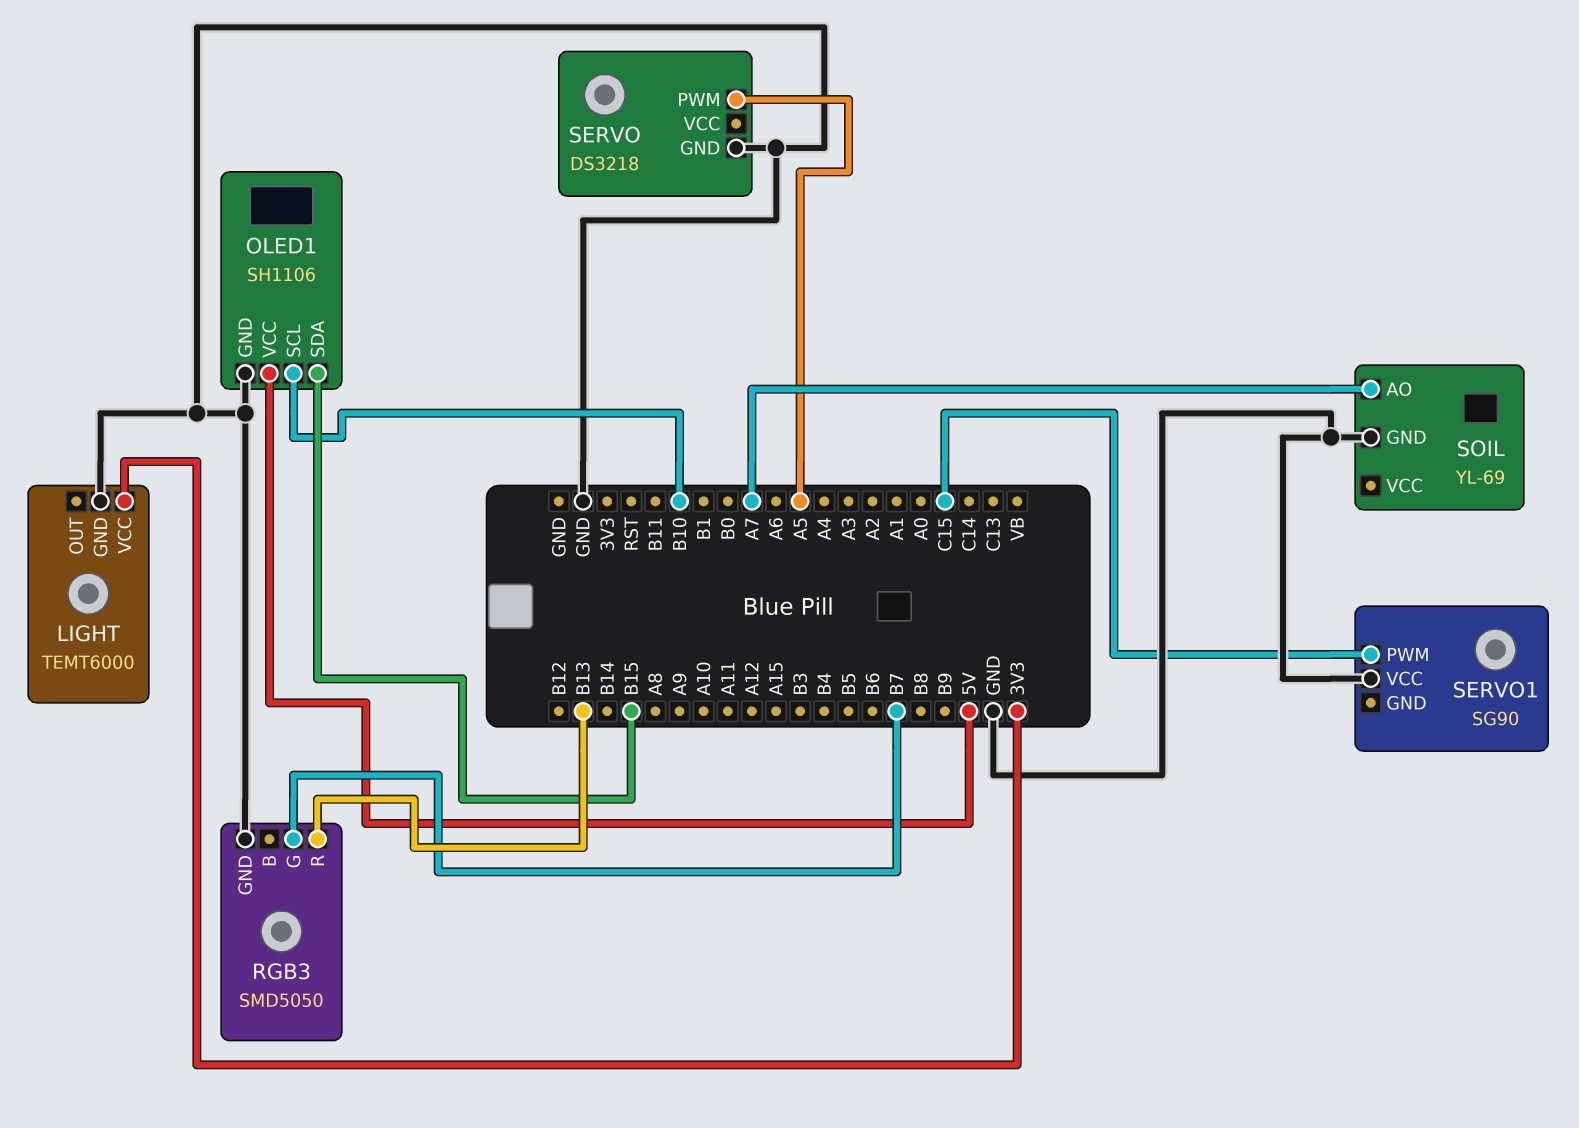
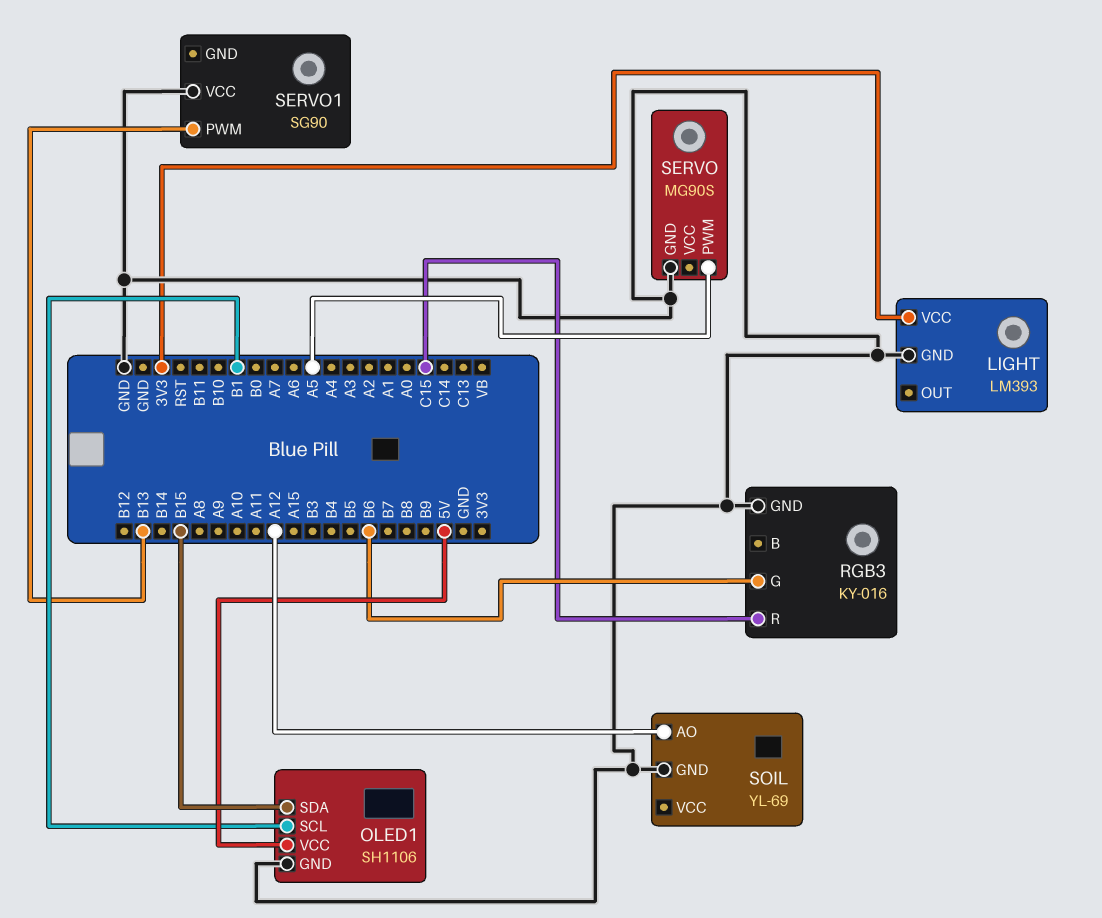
LIGHT: TEMT6000 -> LM393
OLED1 pin SCL: B10 -> B1
RGB3: SMD5050 -> KY-016
RGB3 pin G: B7 -> B6
RGB3 pin R: B13 -> C15
SERVO: DS3218 -> MG90S
SERVO1 pin PWM: C15 -> B13
SOIL pin AO: A7 -> A12

